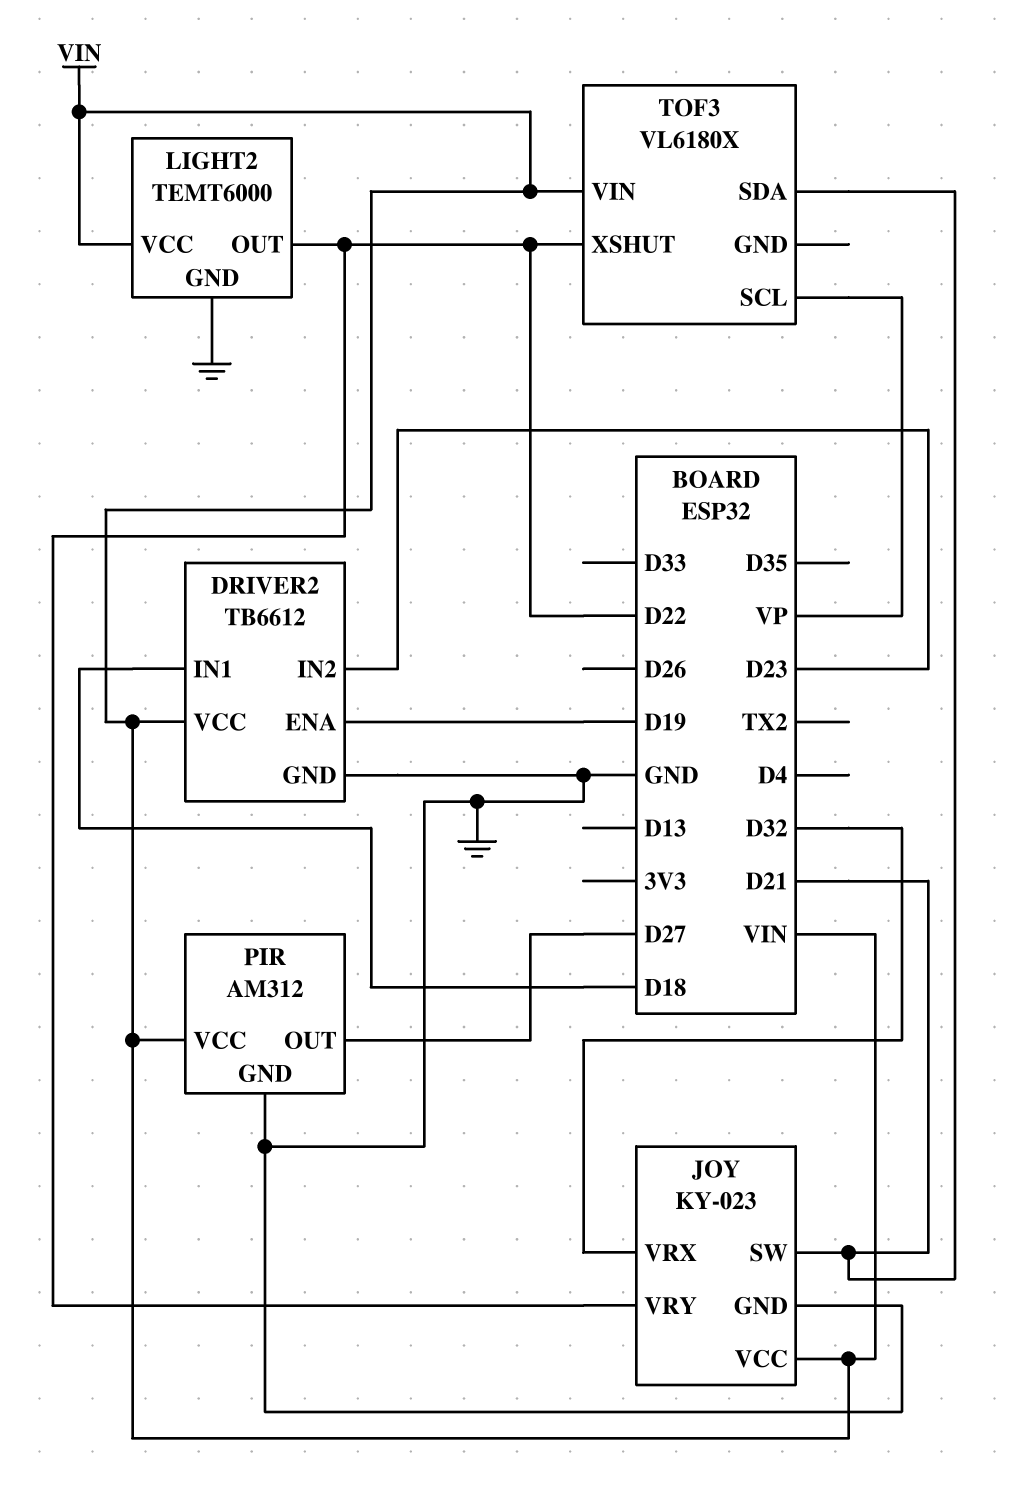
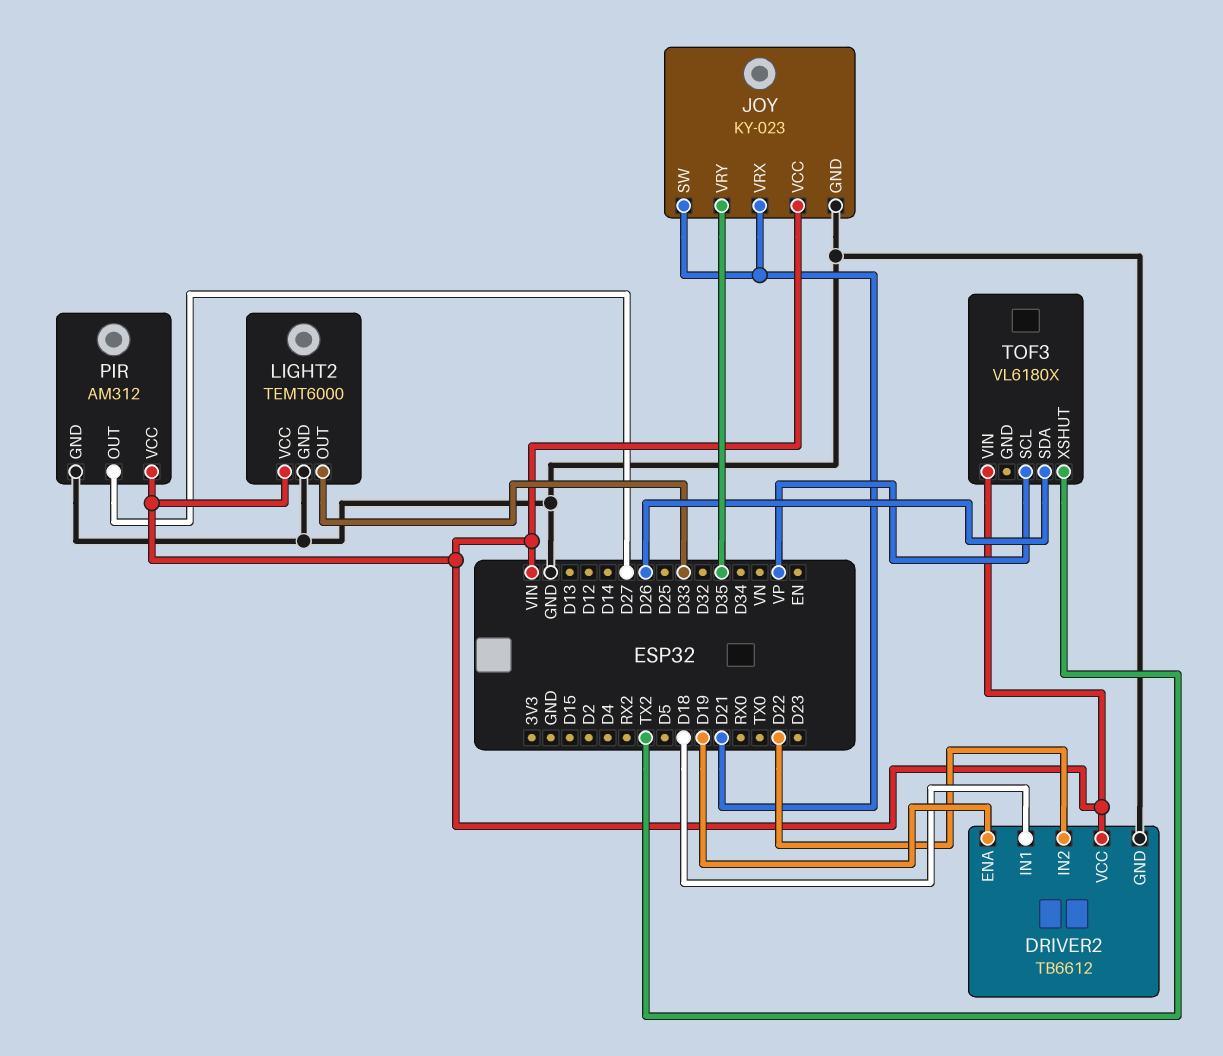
DRIVER2 pin IN2: D23 -> D22
JOY pin VRX: D32 -> D21
JOY pin VRY: D22 -> D35
LIGHT2 pin OUT: D22 -> D33
TOF3 pin SDA: D21 -> D26
TOF3 pin XSHUT: D22 -> TX2

